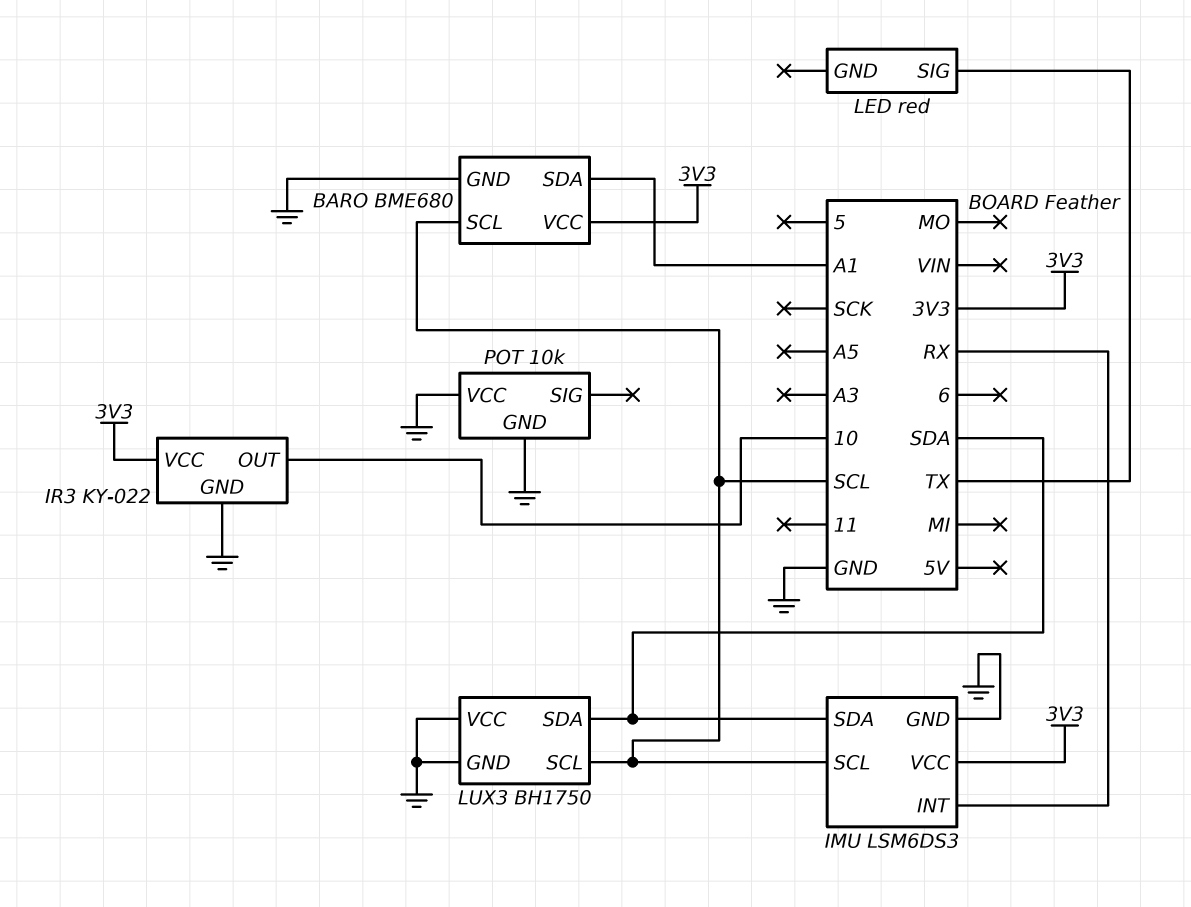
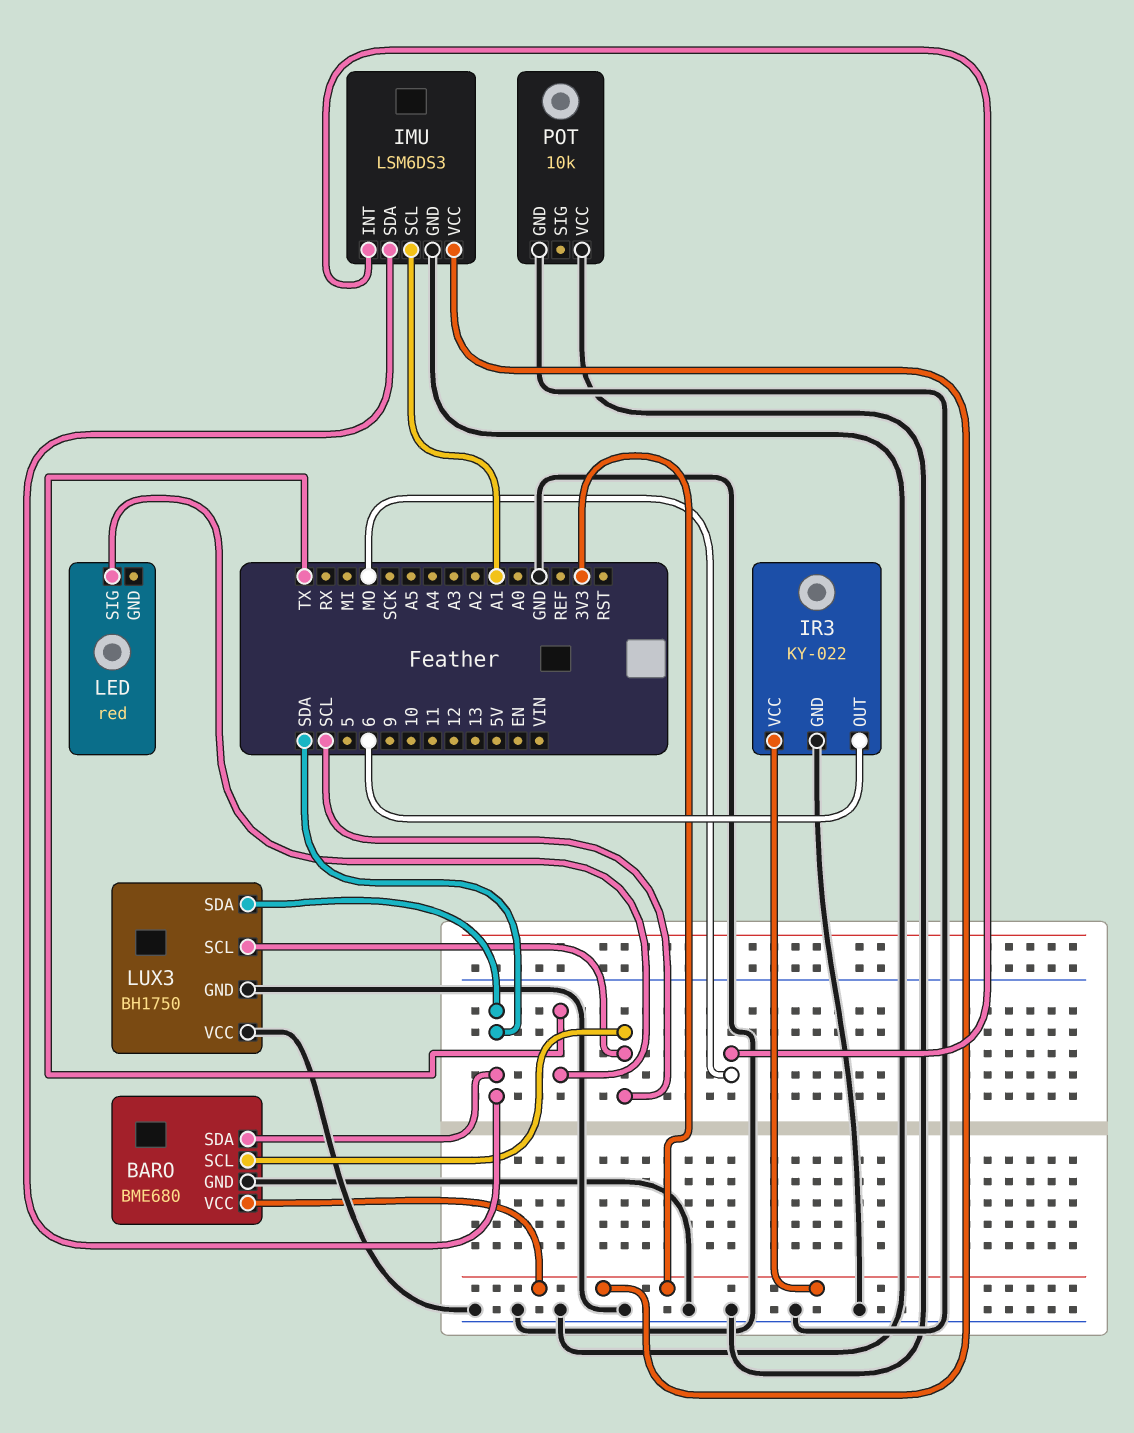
BARO pin SDA: A1 -> SDA
IMU pin INT: RX -> MO
IMU pin SCL: SCL -> A1
IR3 pin OUT: 10 -> 6

